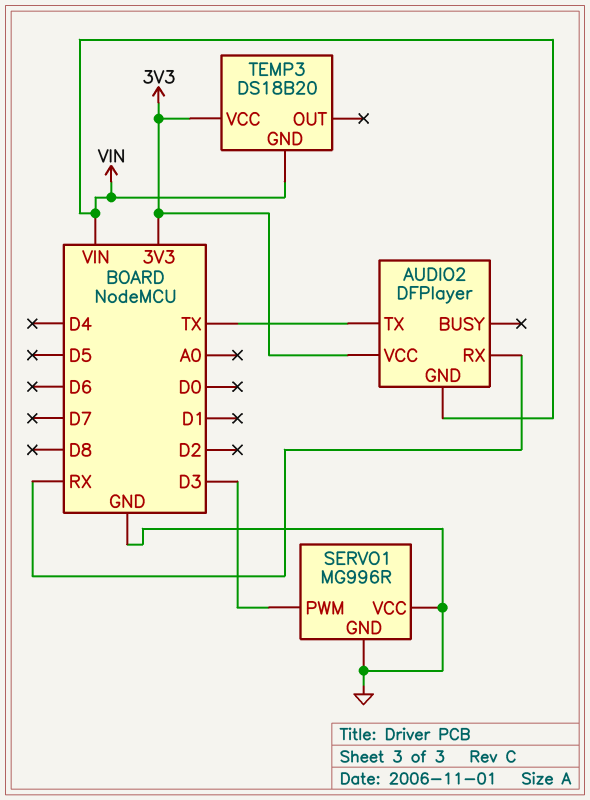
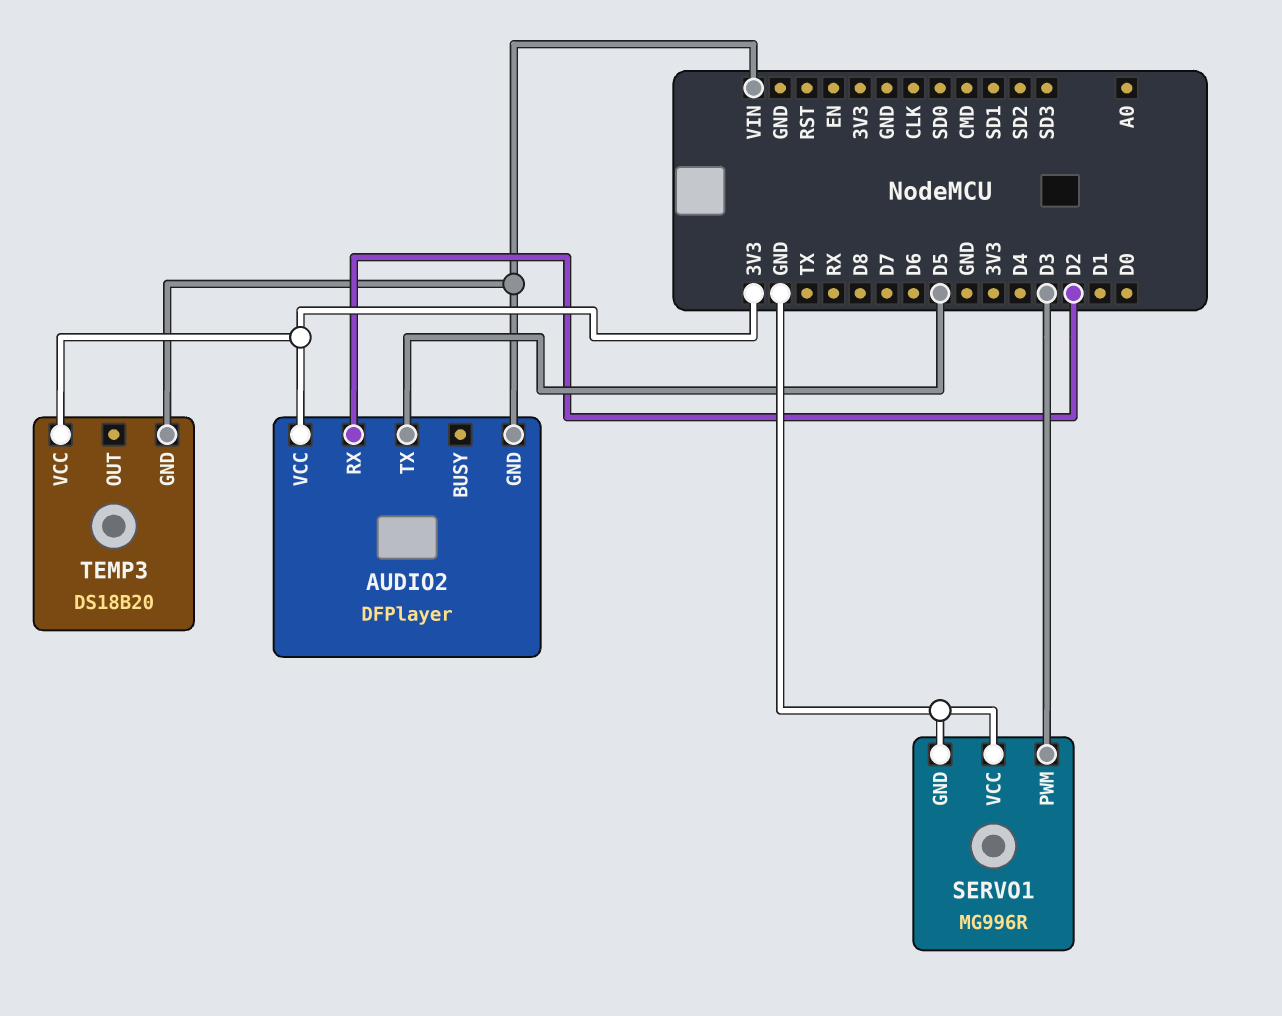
AUDIO2 pin RX: RX -> D2
AUDIO2 pin TX: TX -> D5

